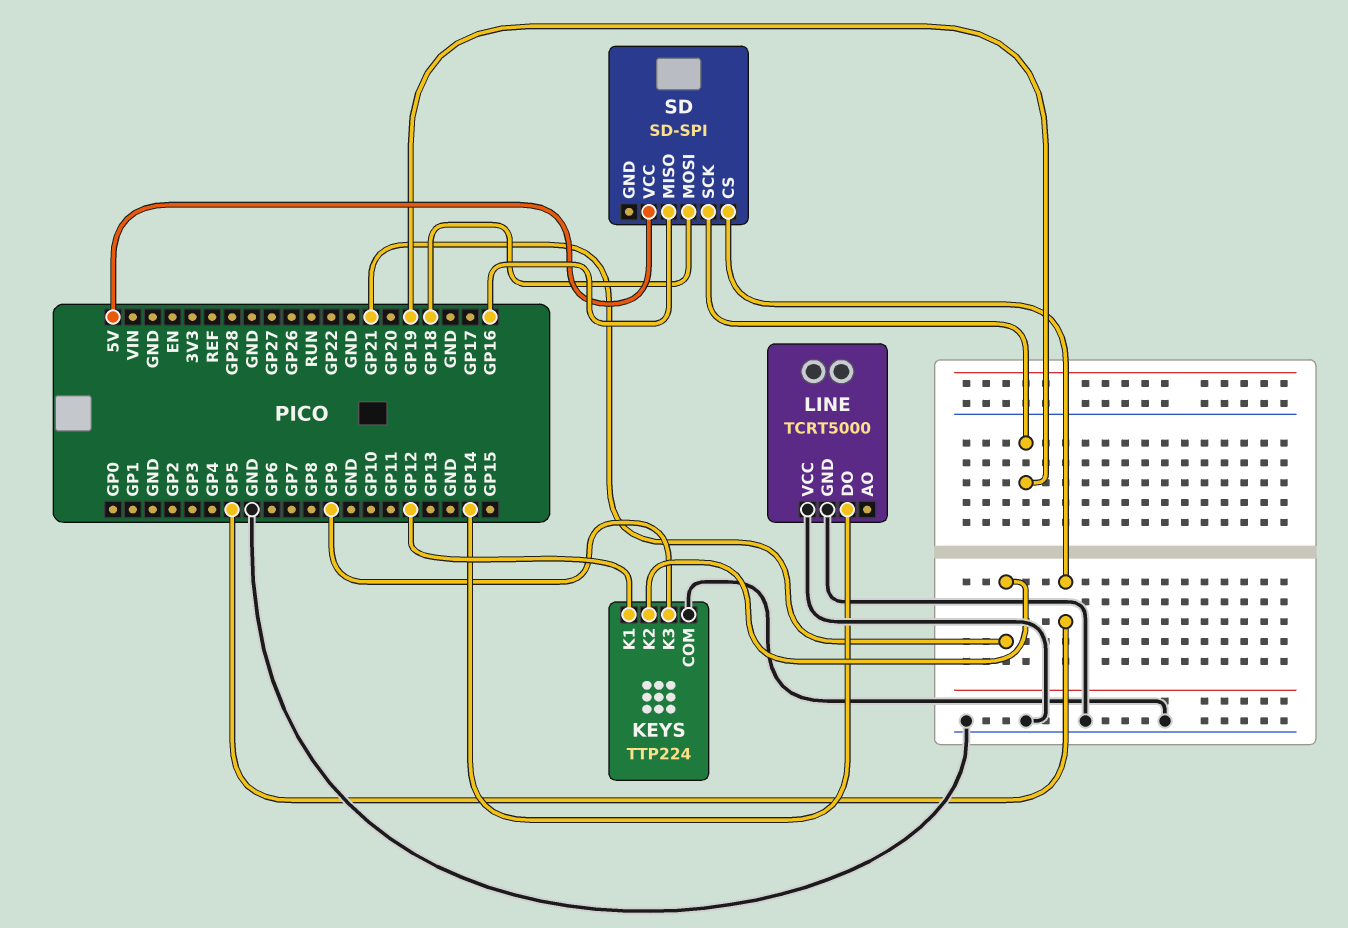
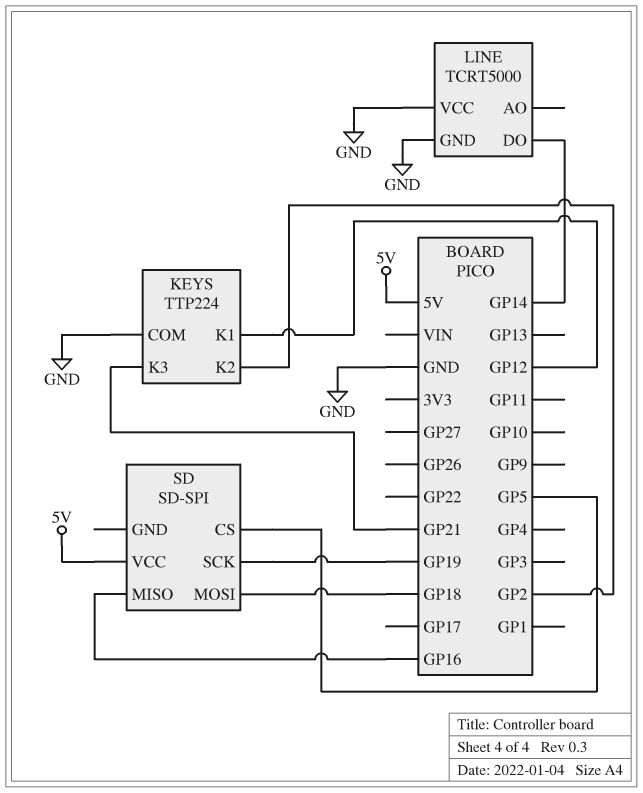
KEYS pin K2: GP21 -> GP2
KEYS pin K3: GP9 -> GP21

